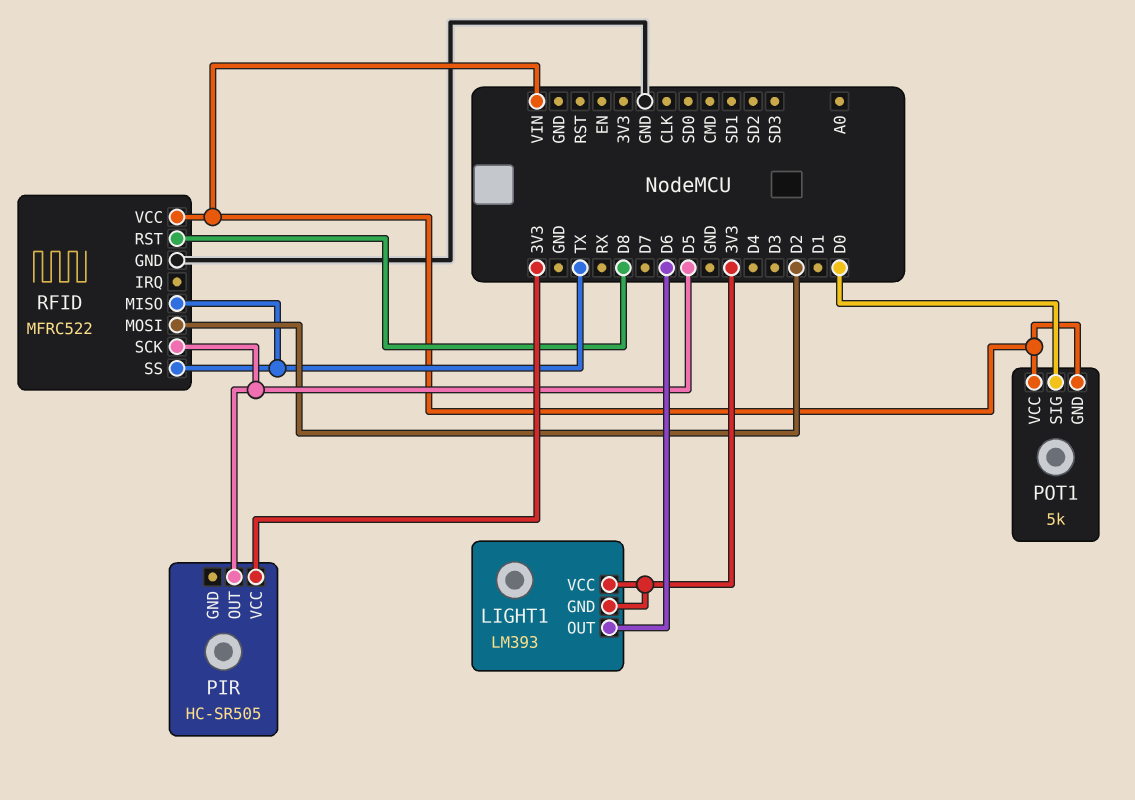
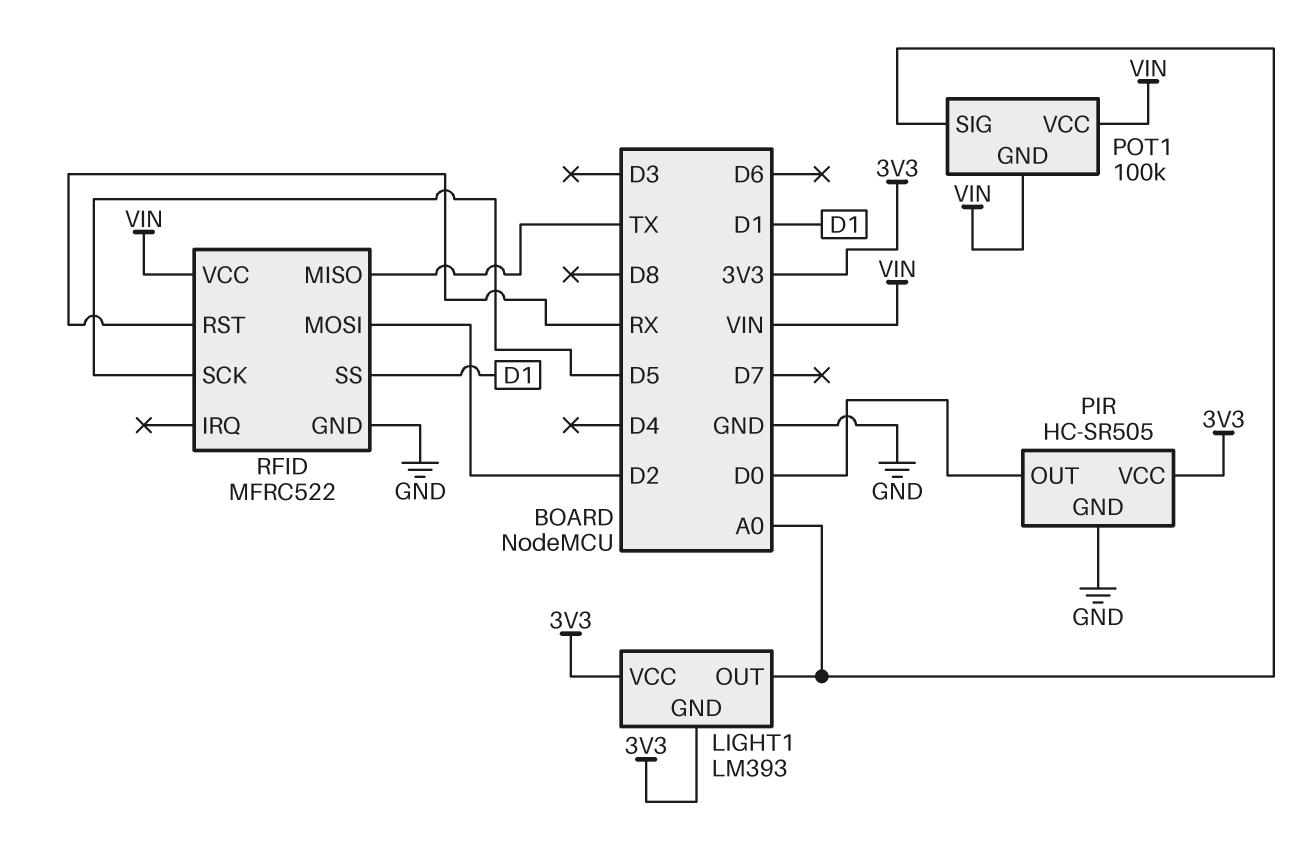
LIGHT1 pin OUT: D6 -> A0
PIR pin GND: none -> GND
PIR pin OUT: D5 -> D0
POT1: 5k -> 100k
POT1 pin SIG: D0 -> A0
RFID pin RST: D8 -> RX
RFID pin SS: TX -> D1

